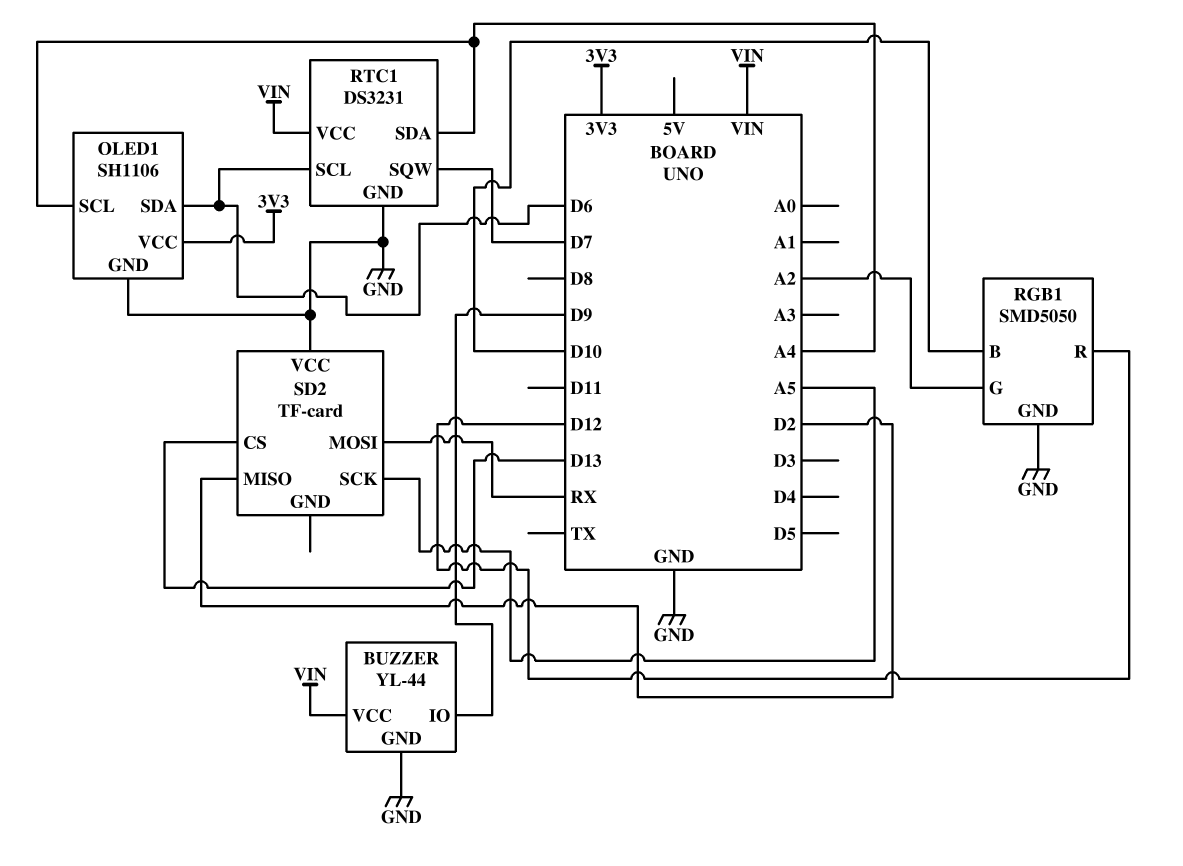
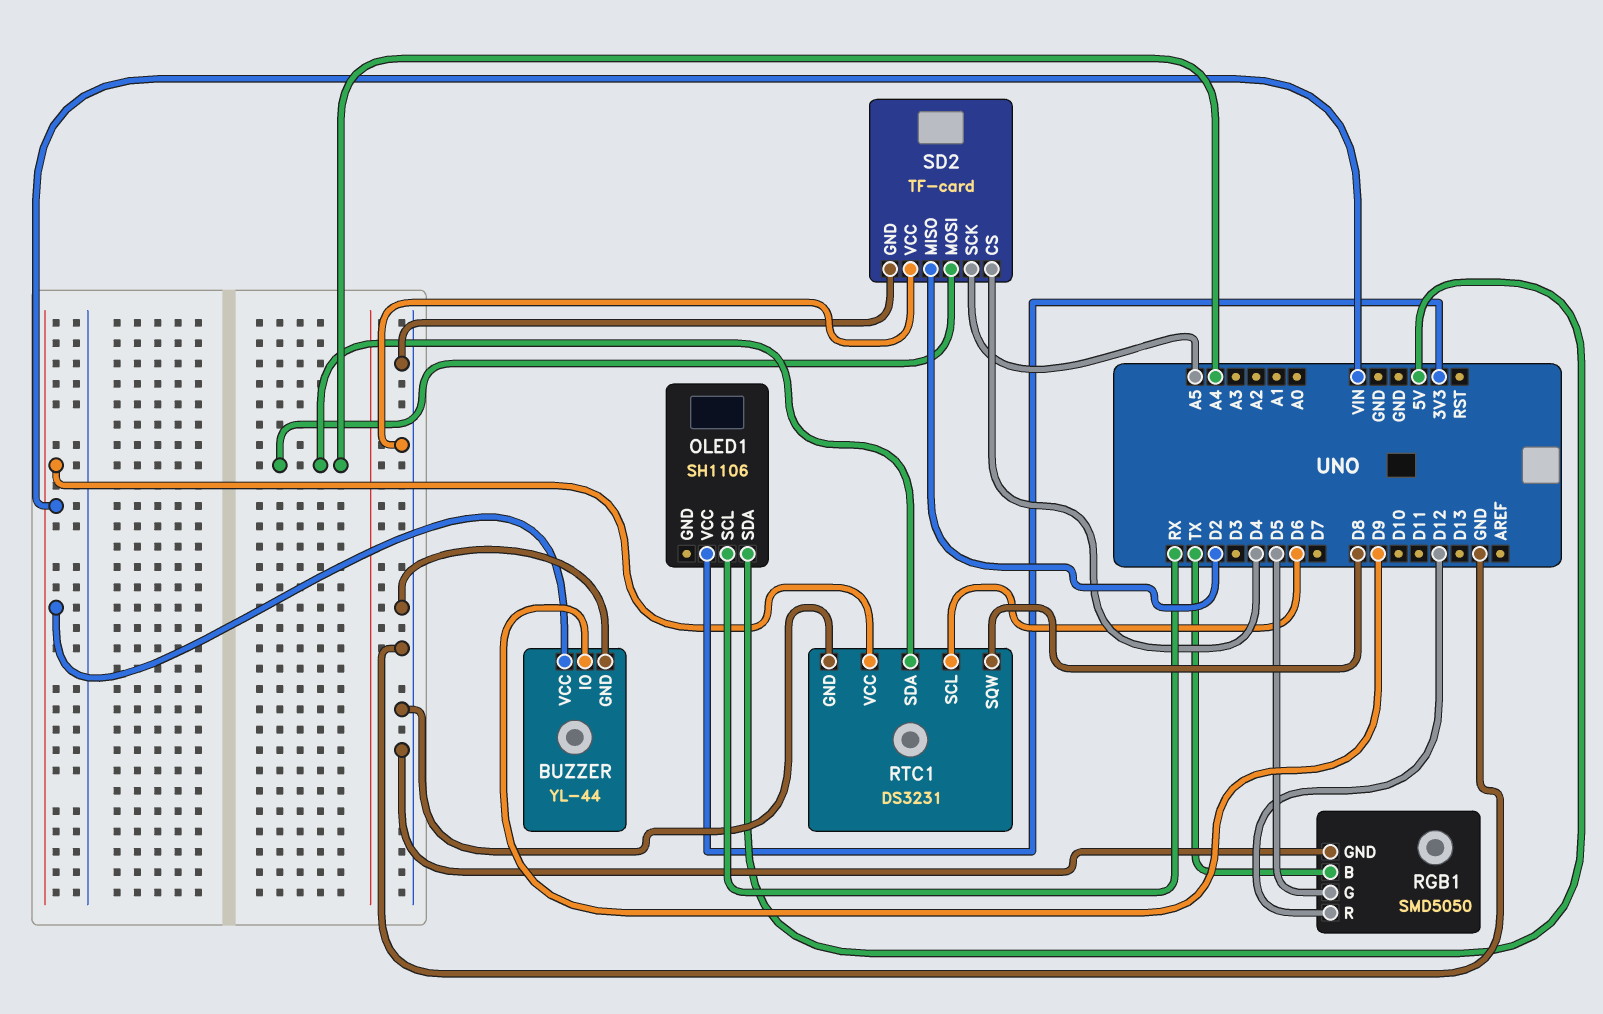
OLED1 pin GND: GND -> none
OLED1 pin SCL: A4 -> RX
OLED1 pin SDA: D6 -> 5V
RGB1 pin B: D10 -> TX
RGB1 pin G: A2 -> D5
RTC1 pin SQW: D7 -> D8
SD2 pin CS: D13 -> D4
SD2 pin GND: none -> GND
SD2 pin MOSI: RX -> A4

